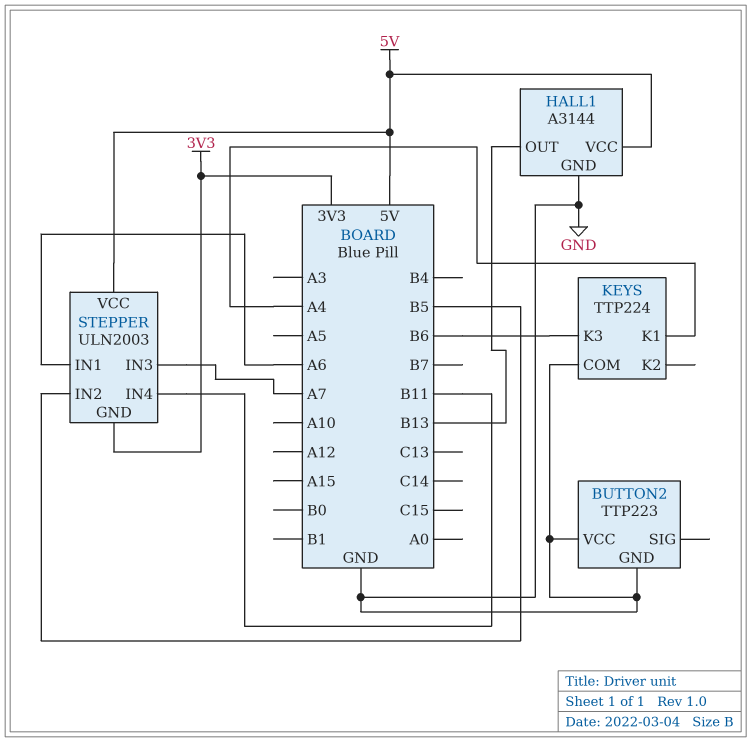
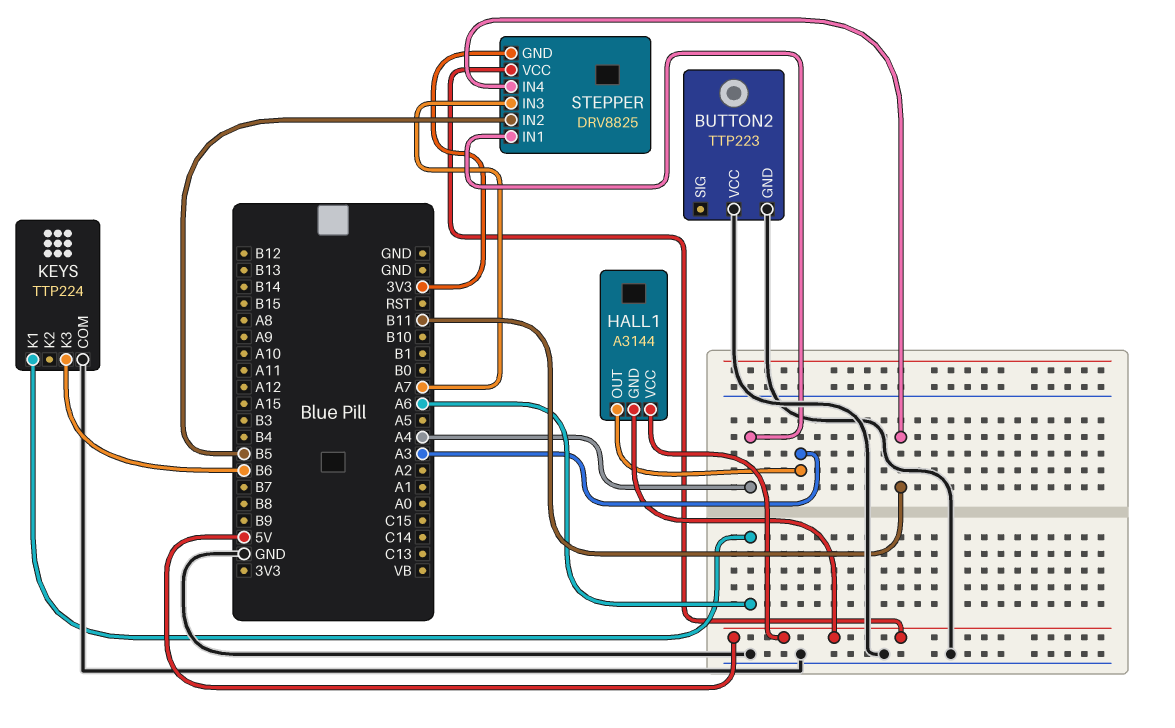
HALL1 pin GND: GND -> 5V
HALL1 pin OUT: B13 -> A3
KEYS pin K1: A4 -> A6
STEPPER: ULN2003 -> DRV8825
STEPPER pin IN1: A6 -> A4

